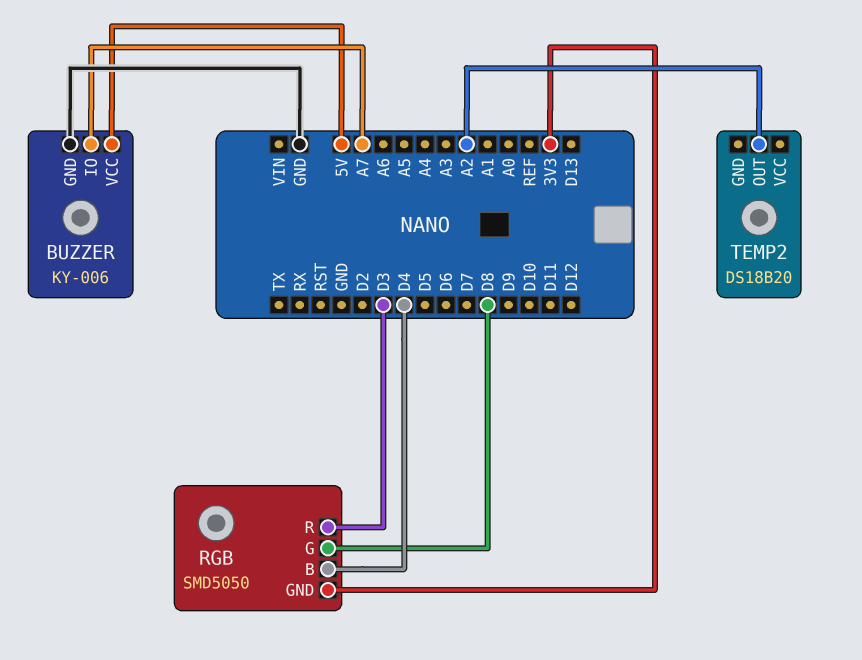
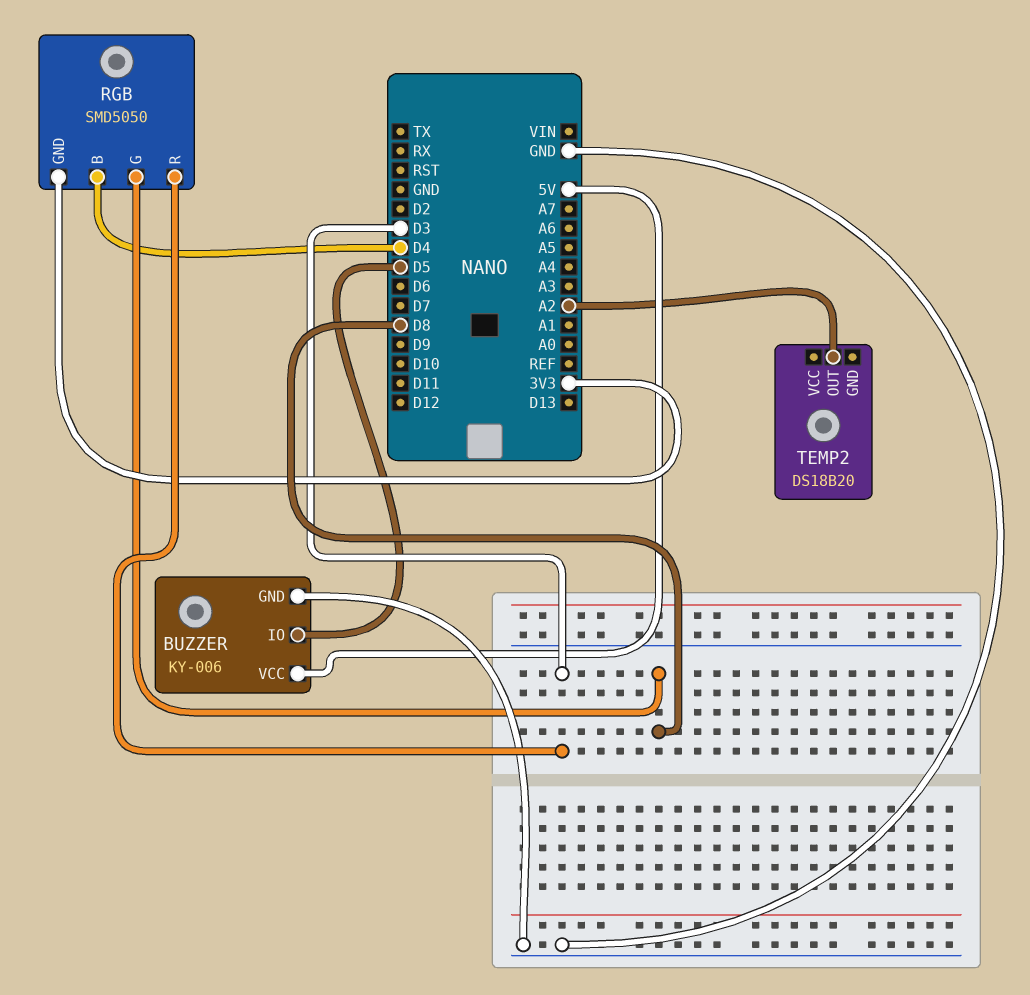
BUZZER pin IO: A7 -> D5

